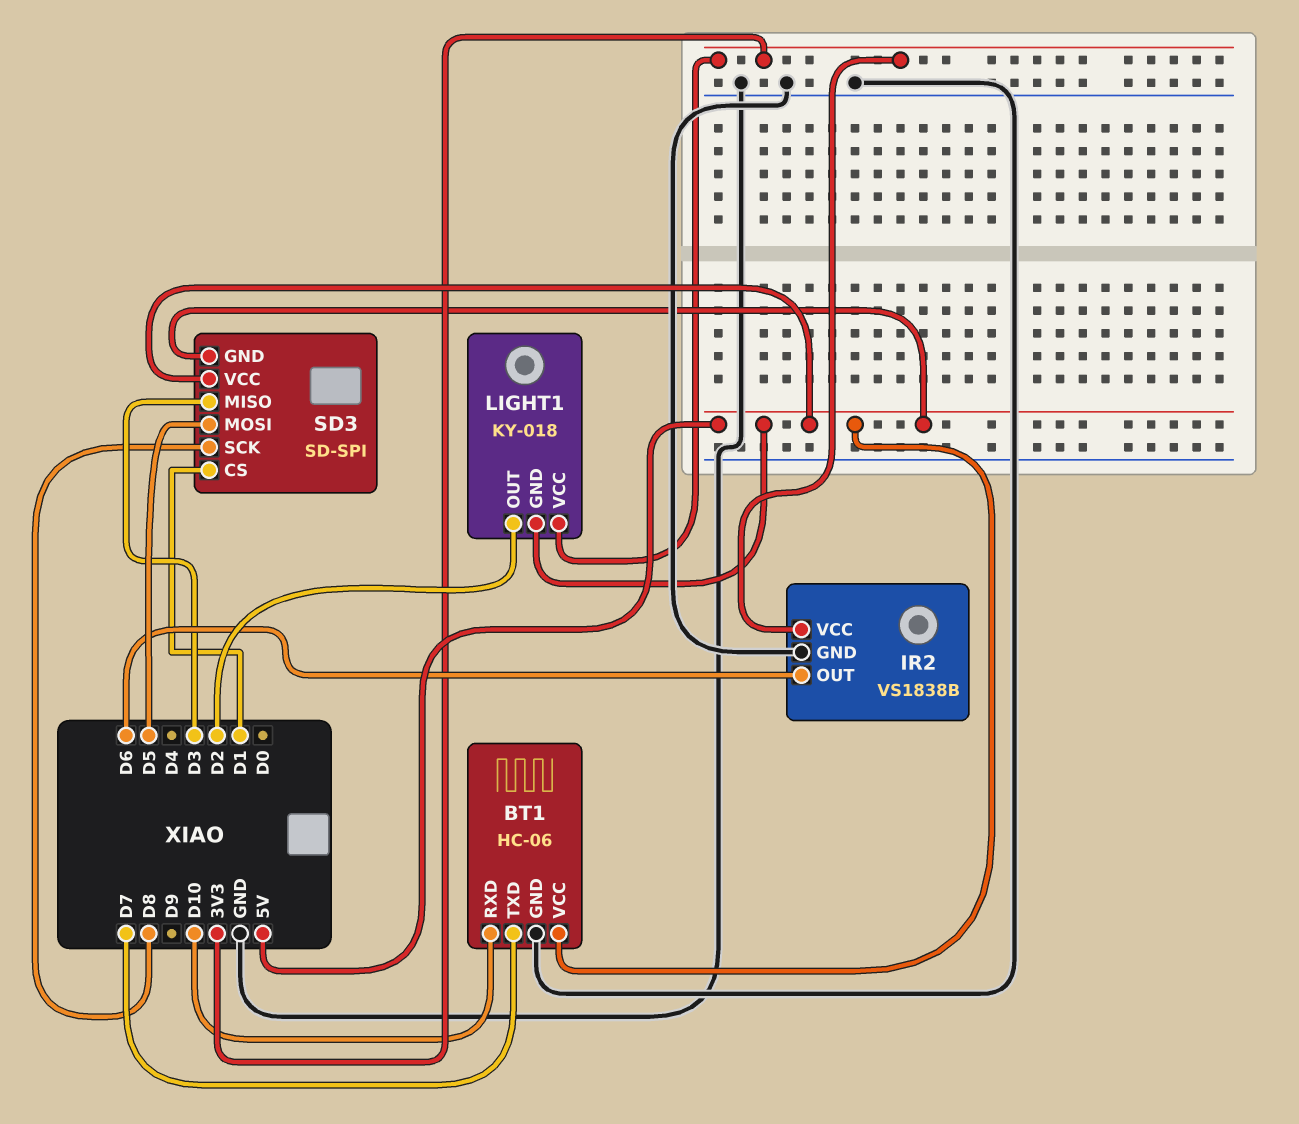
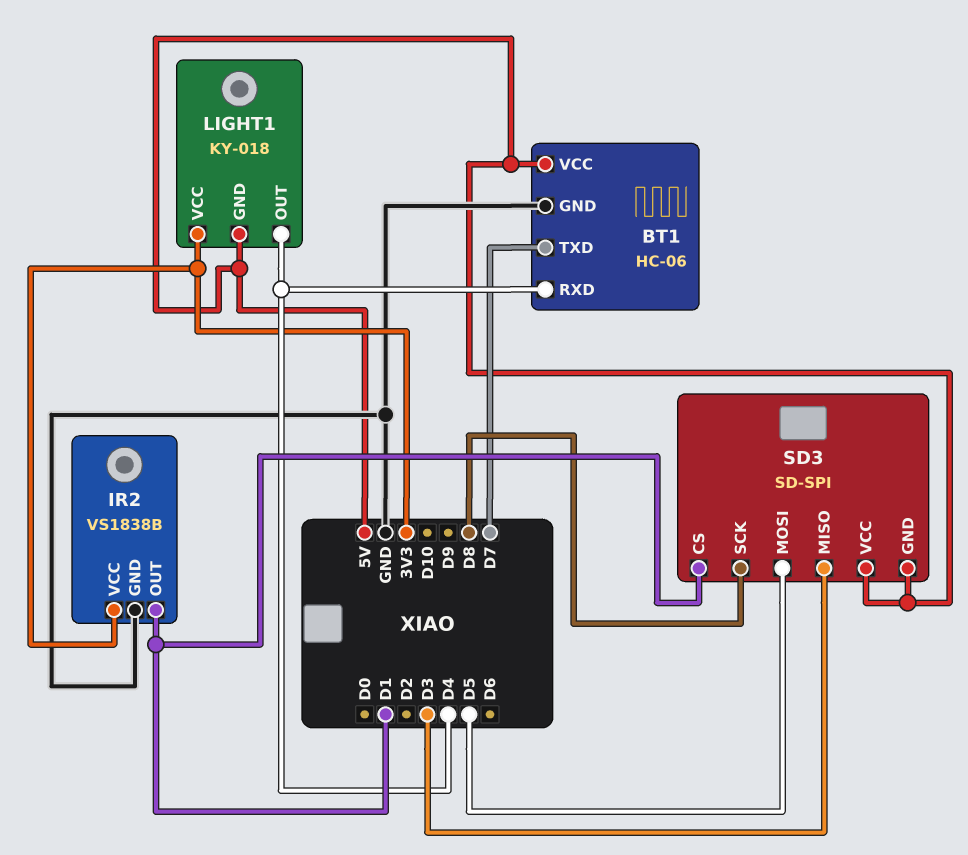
BT1 pin RXD: D10 -> D4
IR2 pin OUT: D6 -> D1
LIGHT1 pin OUT: D2 -> D4

